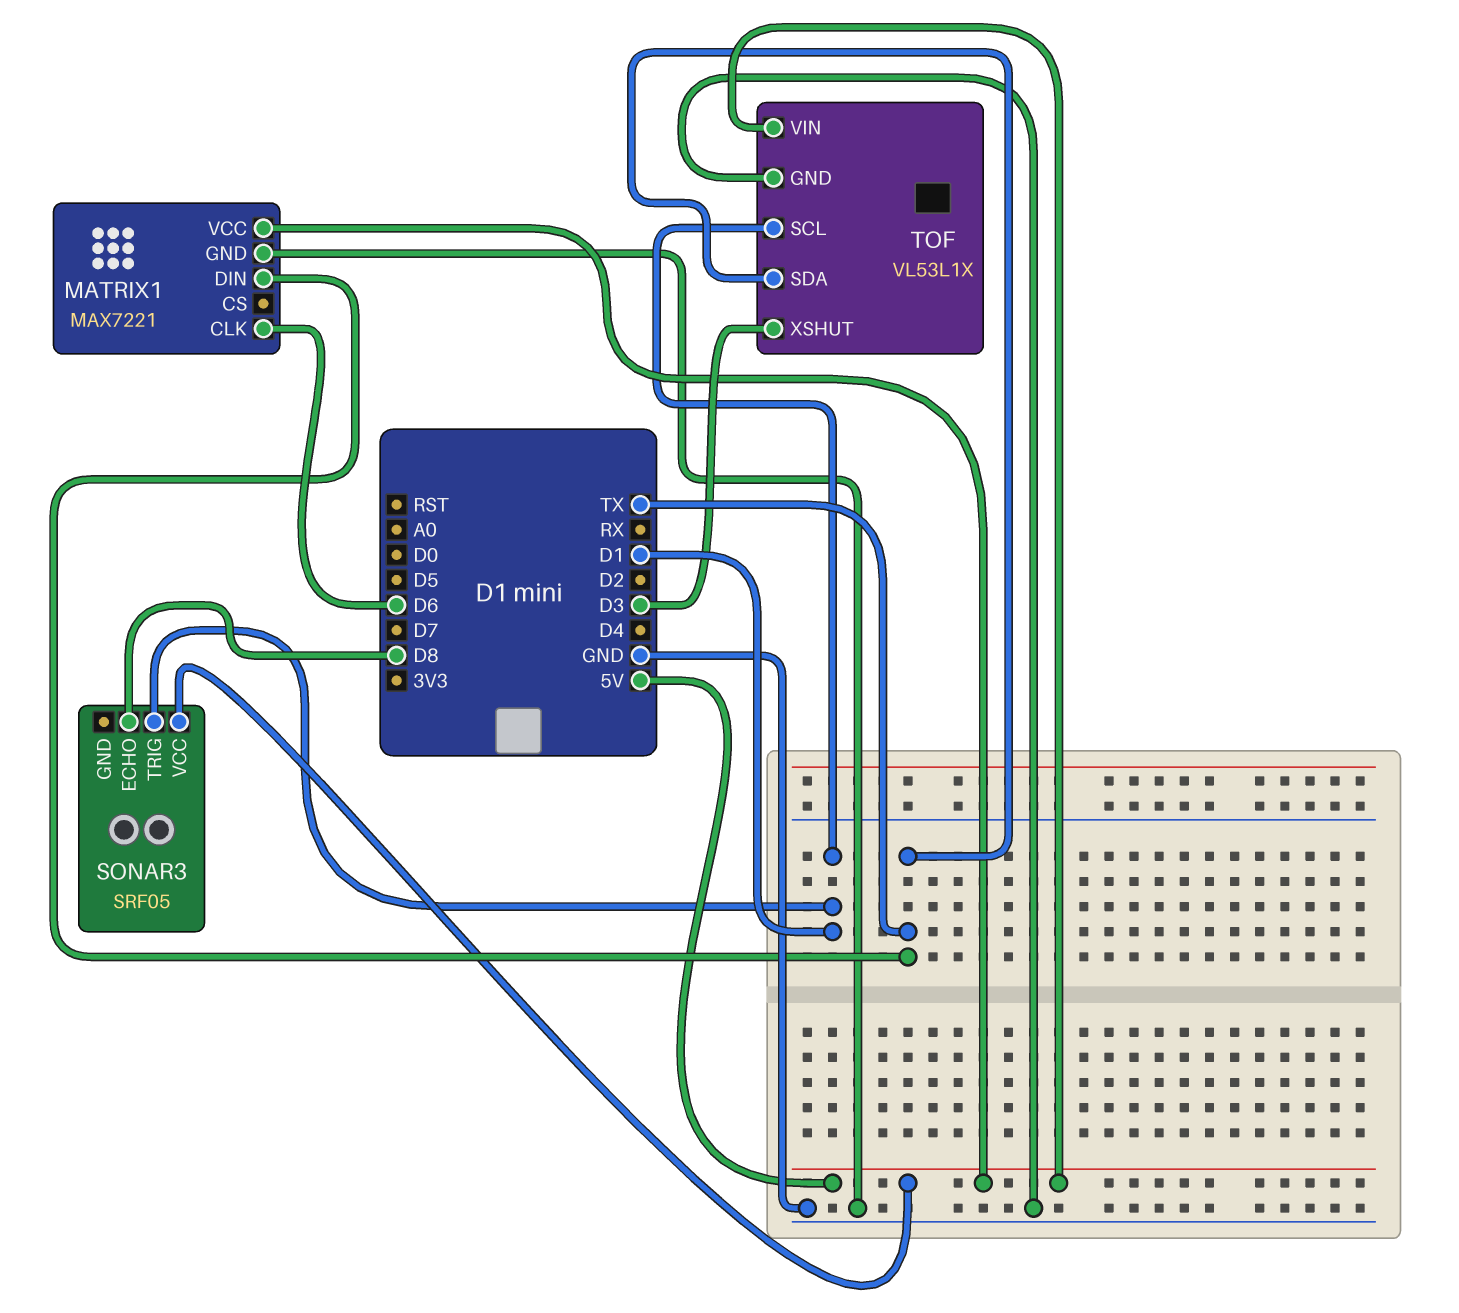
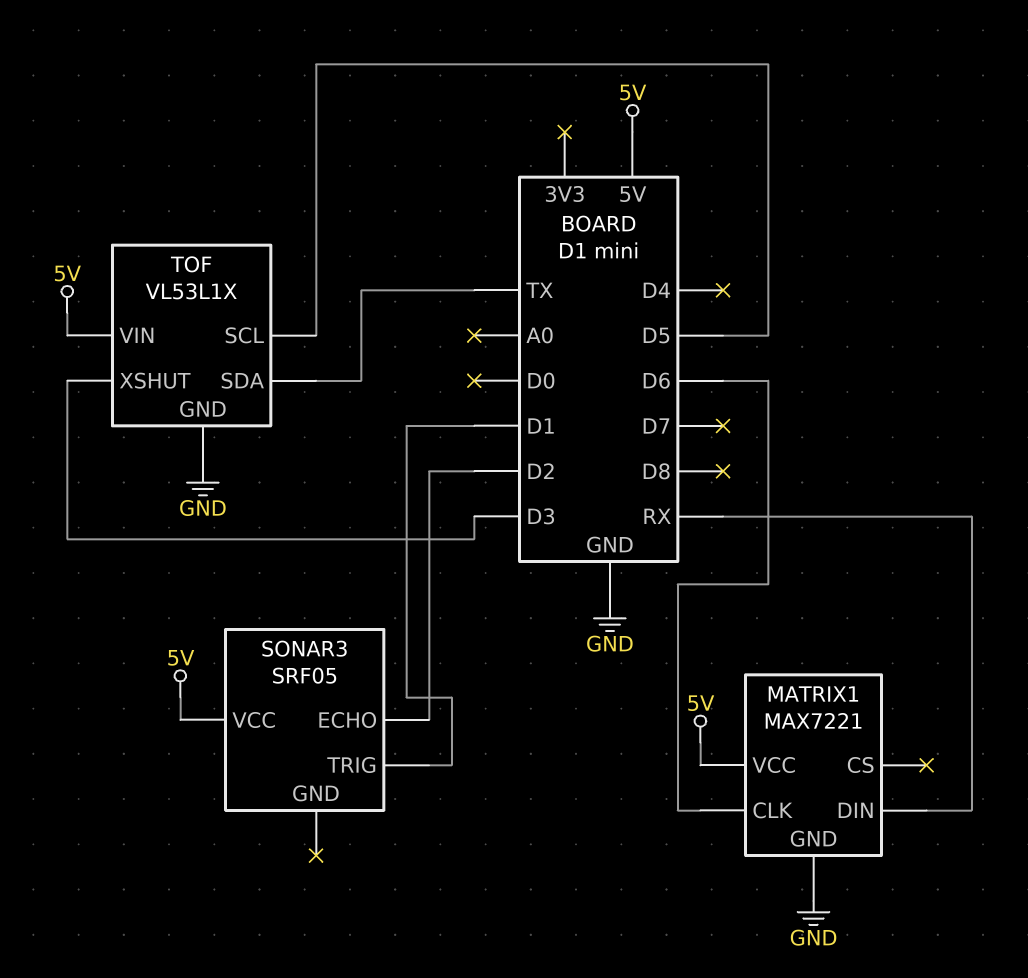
MATRIX1 pin DIN: TX -> RX
SONAR3 pin ECHO: D8 -> D2
TOF pin SCL: D1 -> D5

